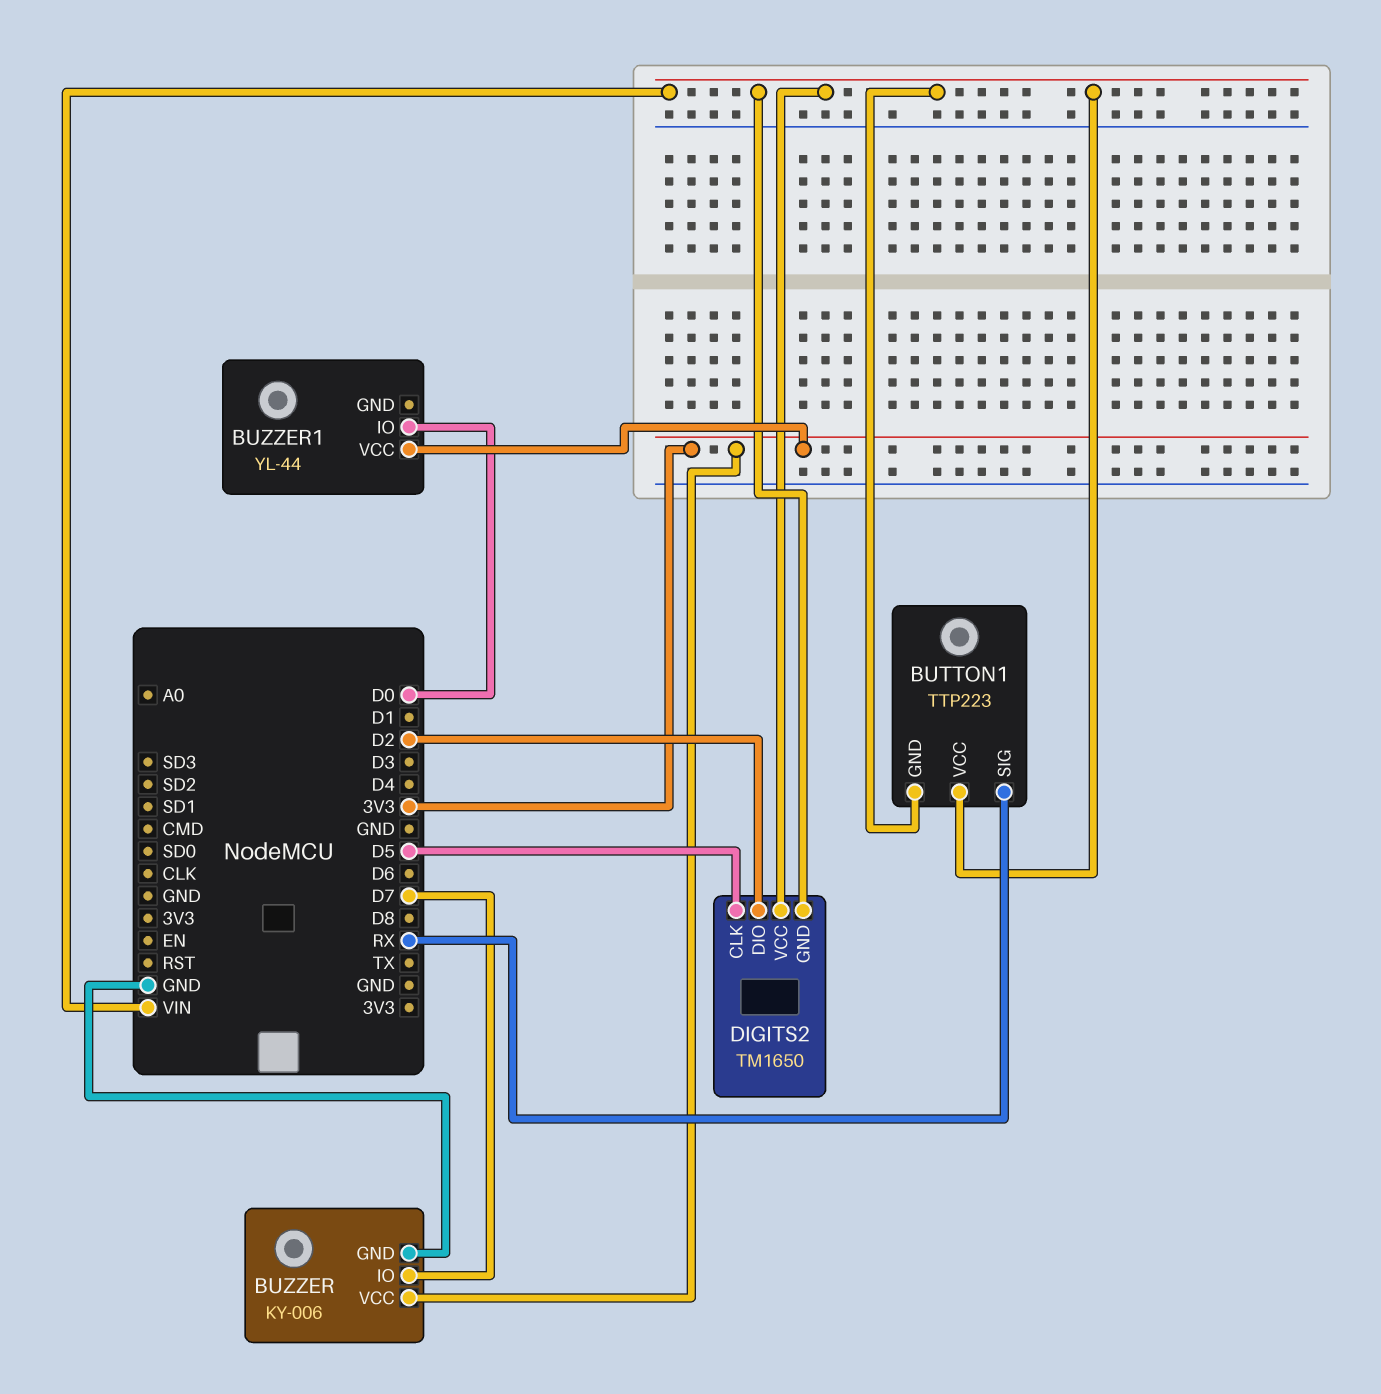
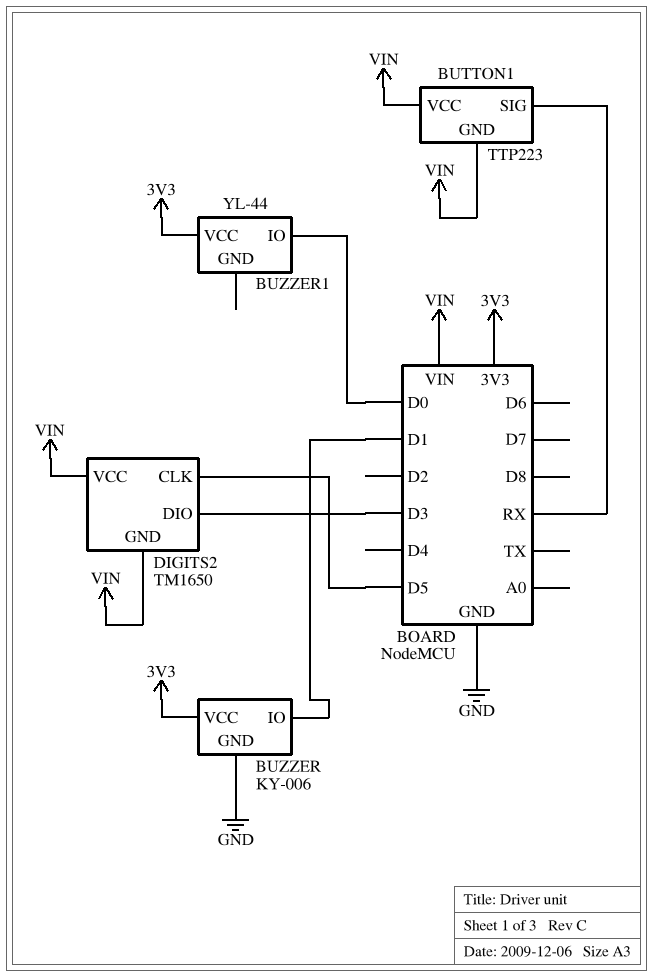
BUZZER pin IO: D7 -> D1
DIGITS2 pin DIO: D2 -> D3

